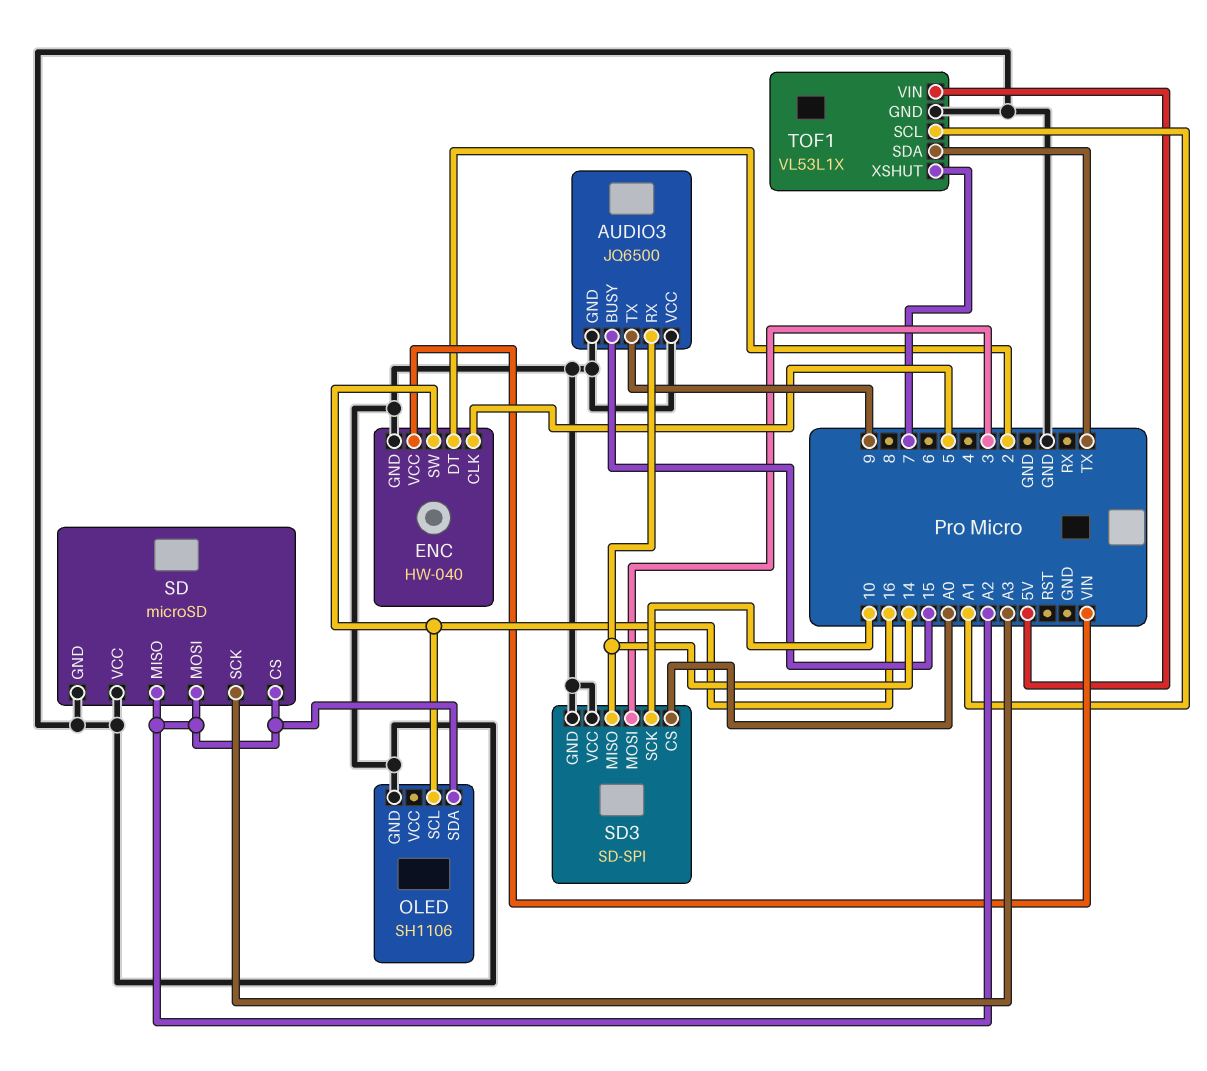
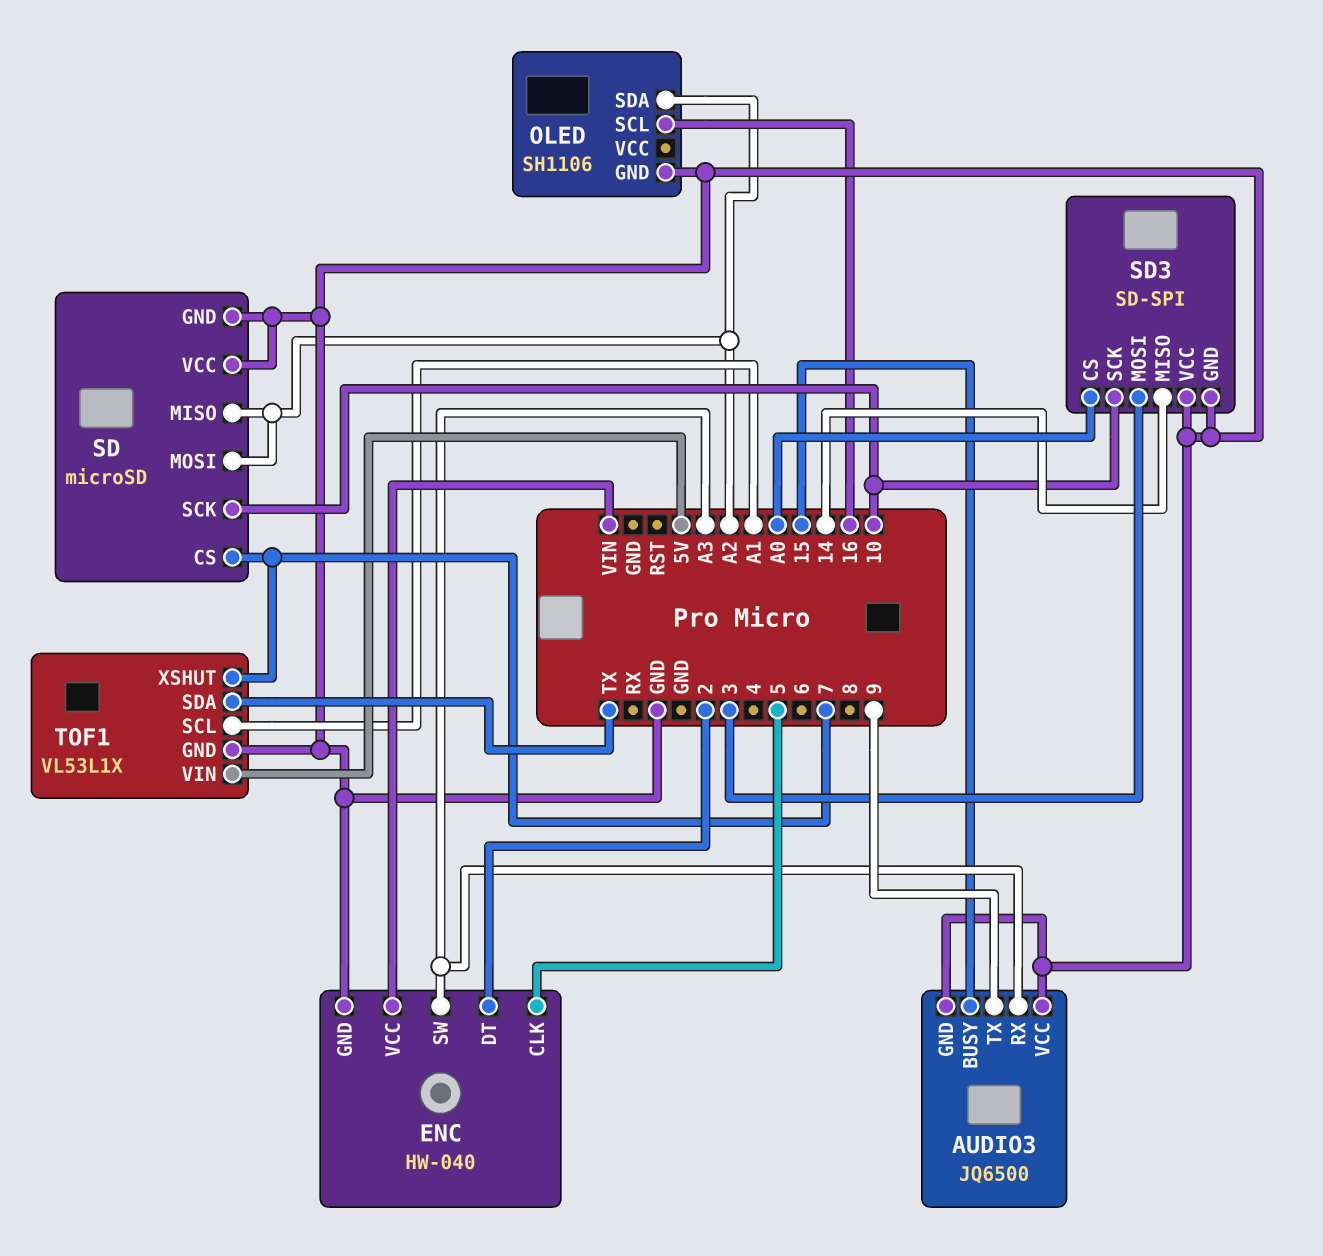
AUDIO3 pin RX: 14 -> A3
ENC pin SW: 16 -> A3
SD pin CS: A2 -> 7
SD pin SCK: A3 -> 10

